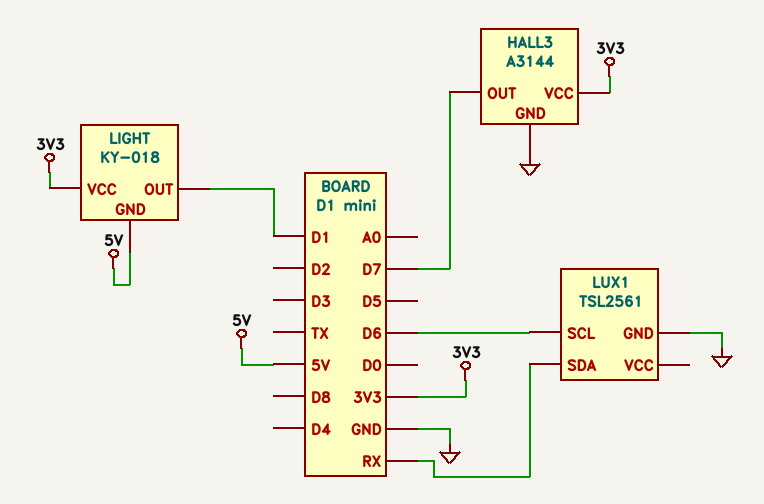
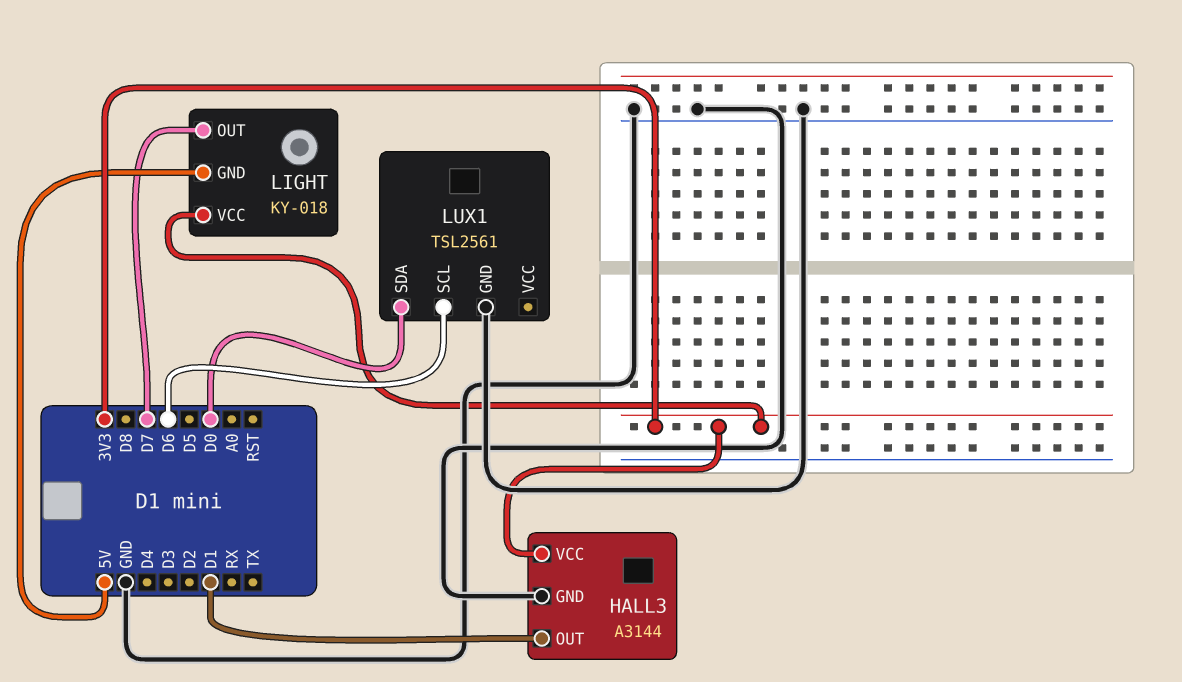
HALL3 pin OUT: D7 -> D1
LIGHT pin OUT: D1 -> D7
LUX1 pin SDA: RX -> D0

